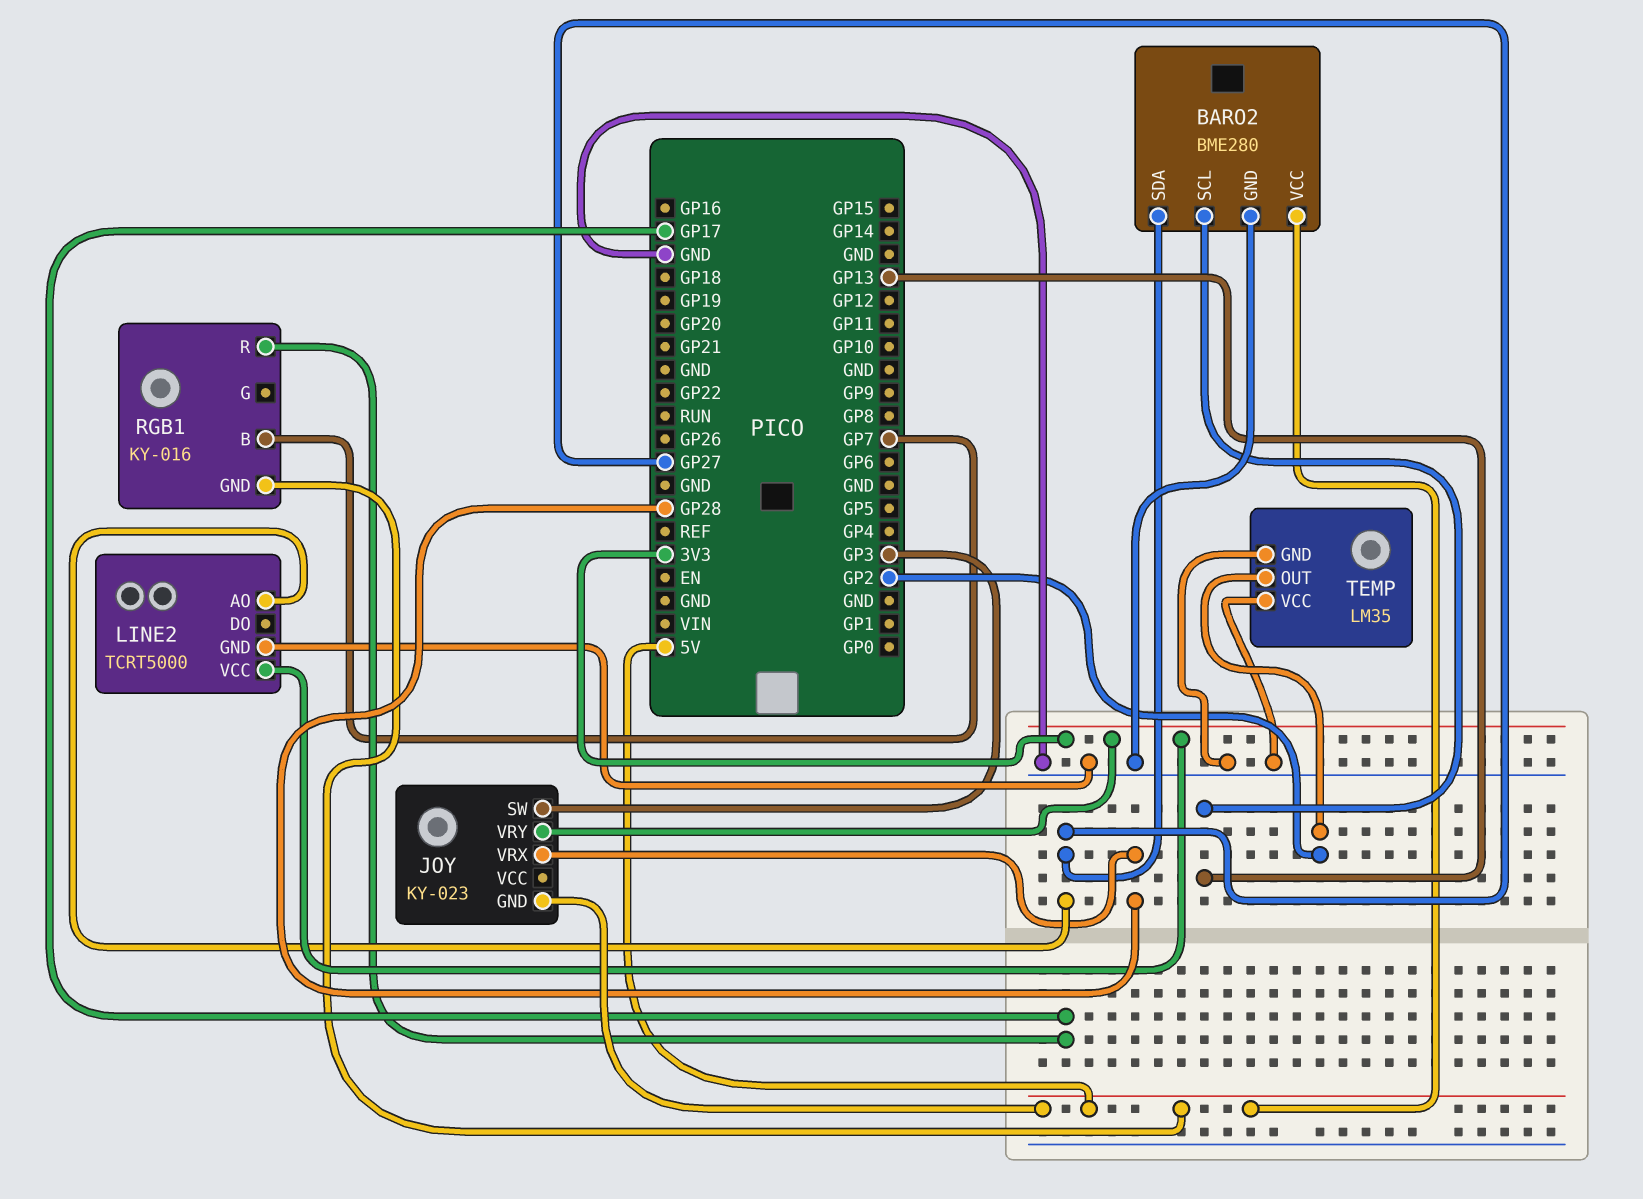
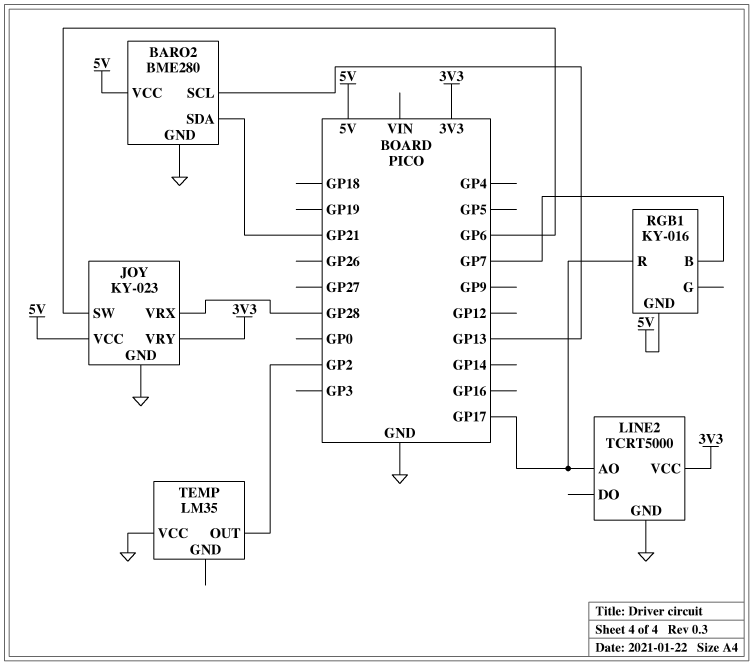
BARO2 pin SDA: GP27 -> GP21
JOY pin GND: 5V -> GND
JOY pin SW: GP3 -> GP6
JOY pin VCC: none -> 5V
LINE2 pin AO: GP27 -> GP17
TEMP pin GND: GND -> none

